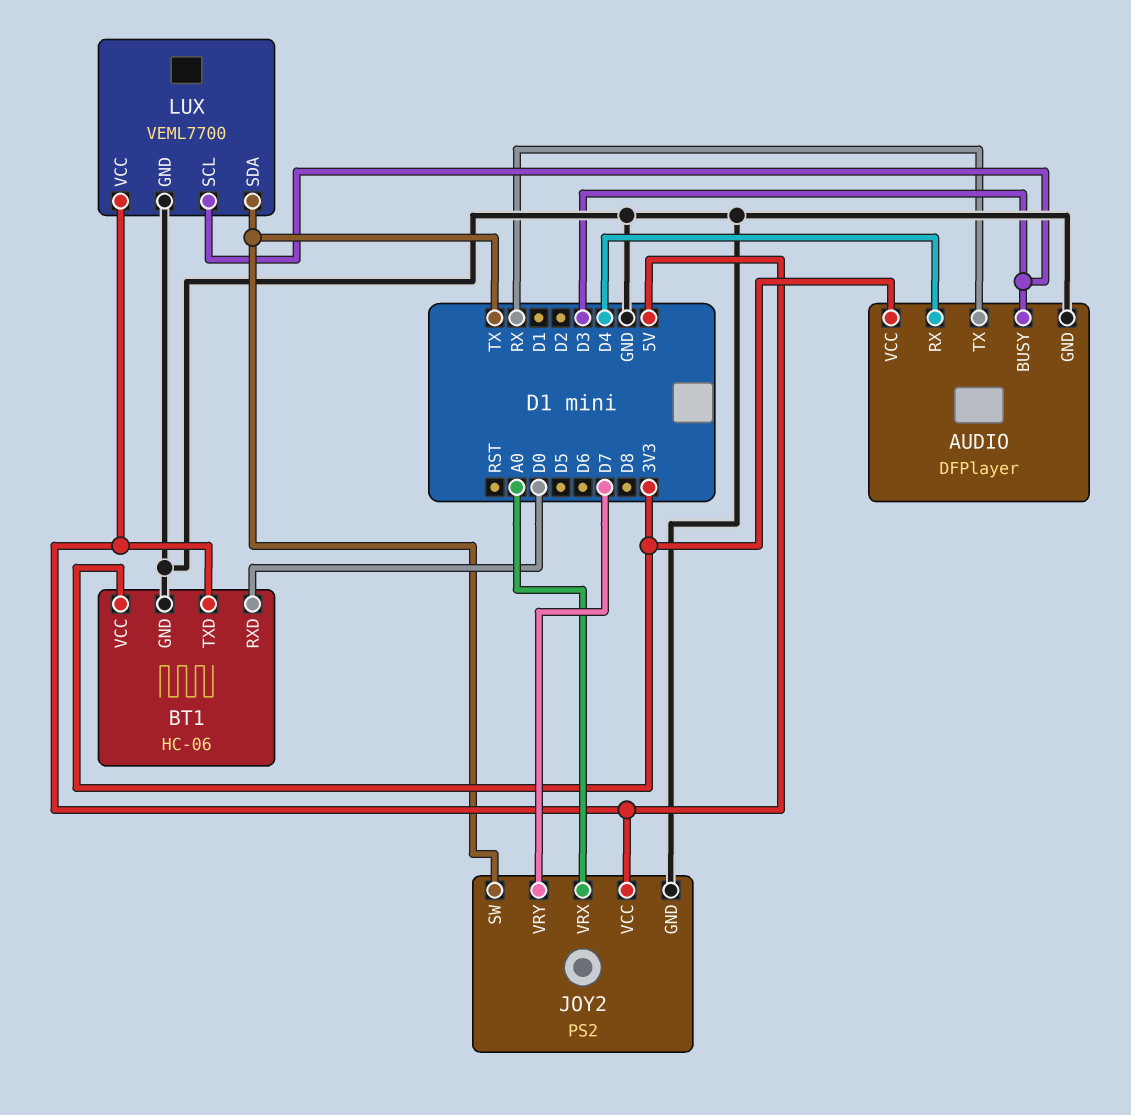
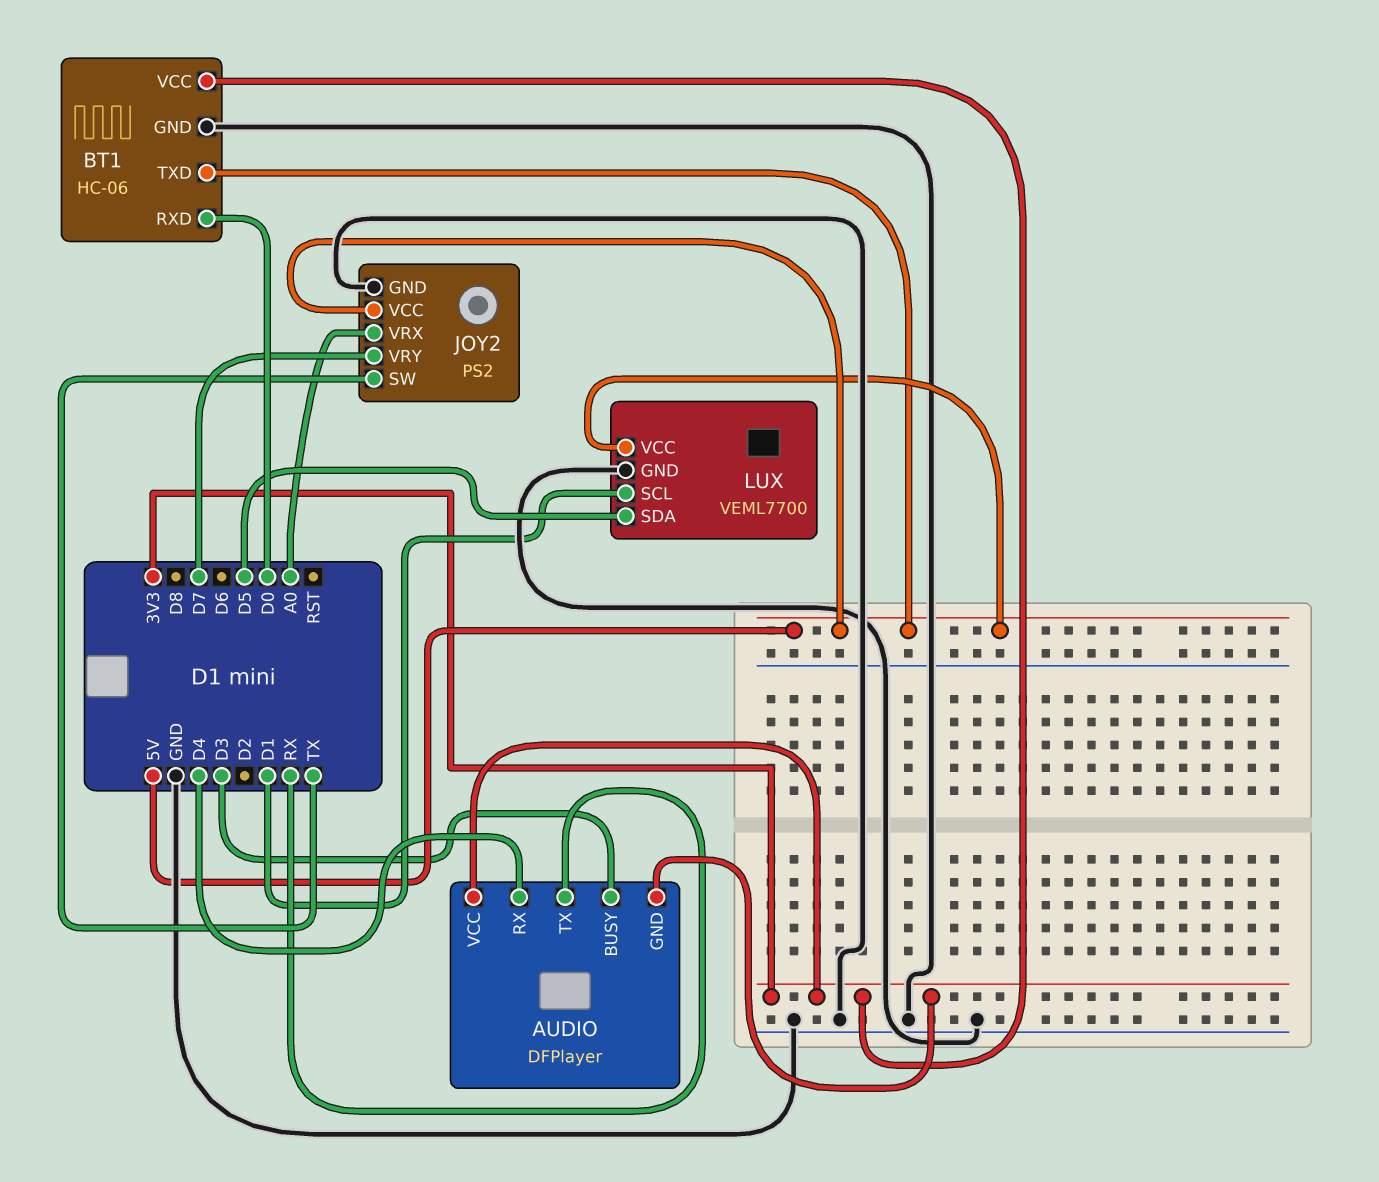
AUDIO pin GND: GND -> 3V3
LUX pin SCL: D3 -> D1
LUX pin SDA: TX -> D5

